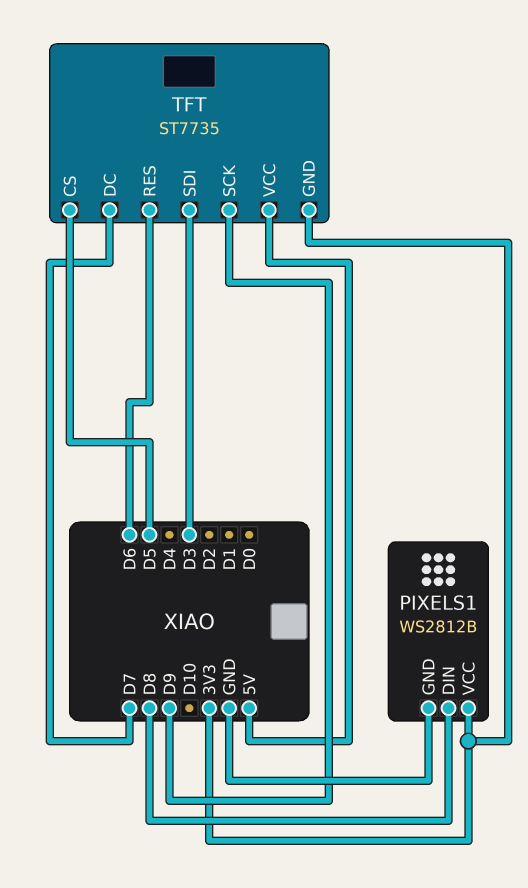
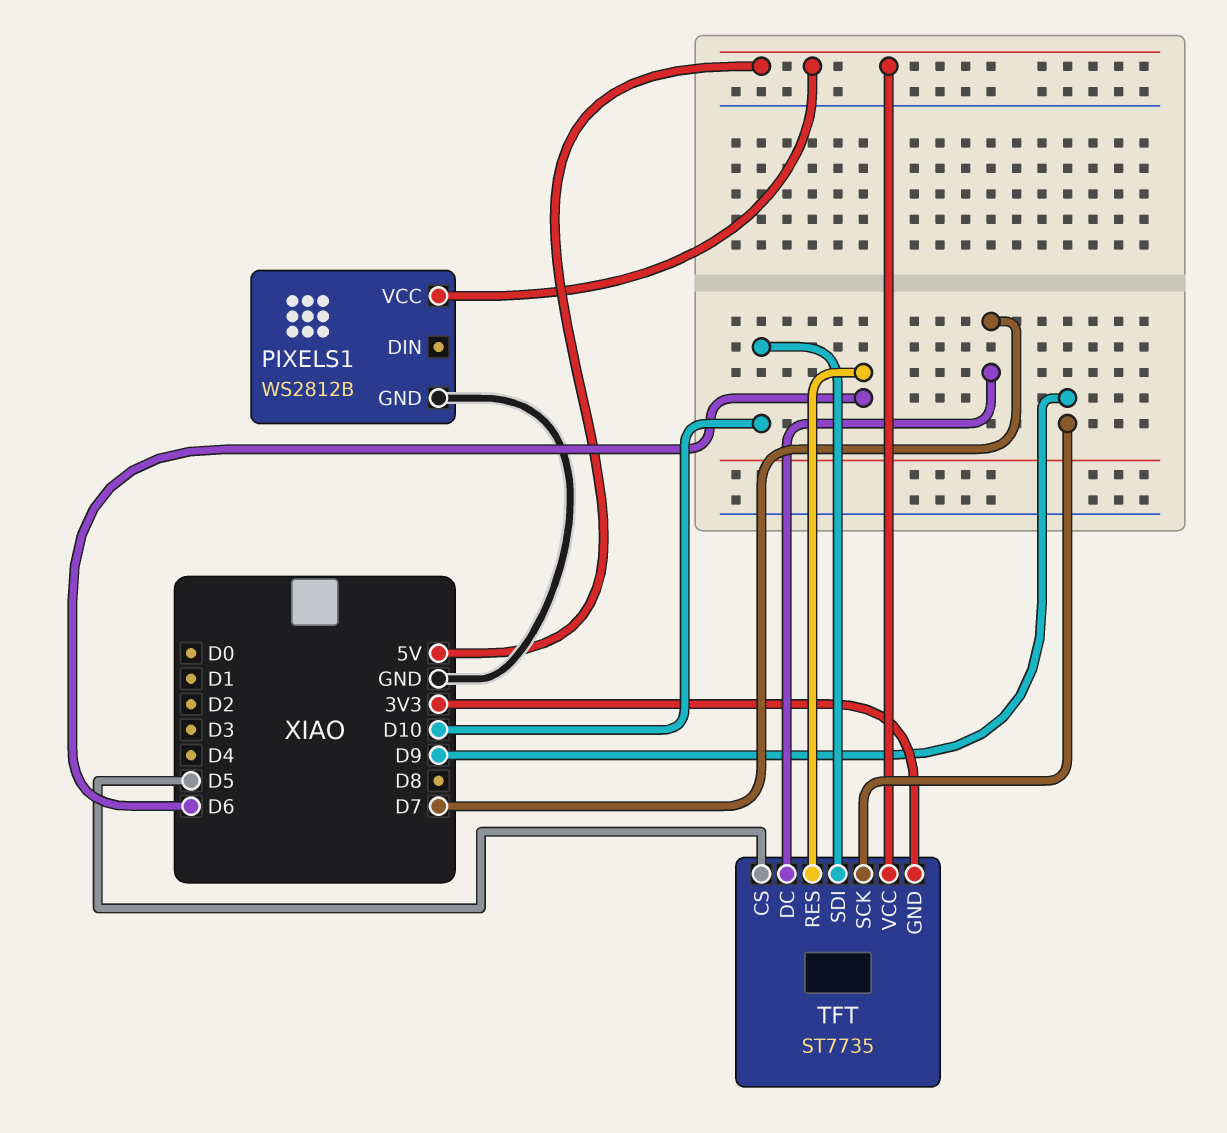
PIXELS1 pin DIN: D8 -> none
PIXELS1 pin VCC: 3V3 -> 5V
TFT pin SDI: D3 -> D10

